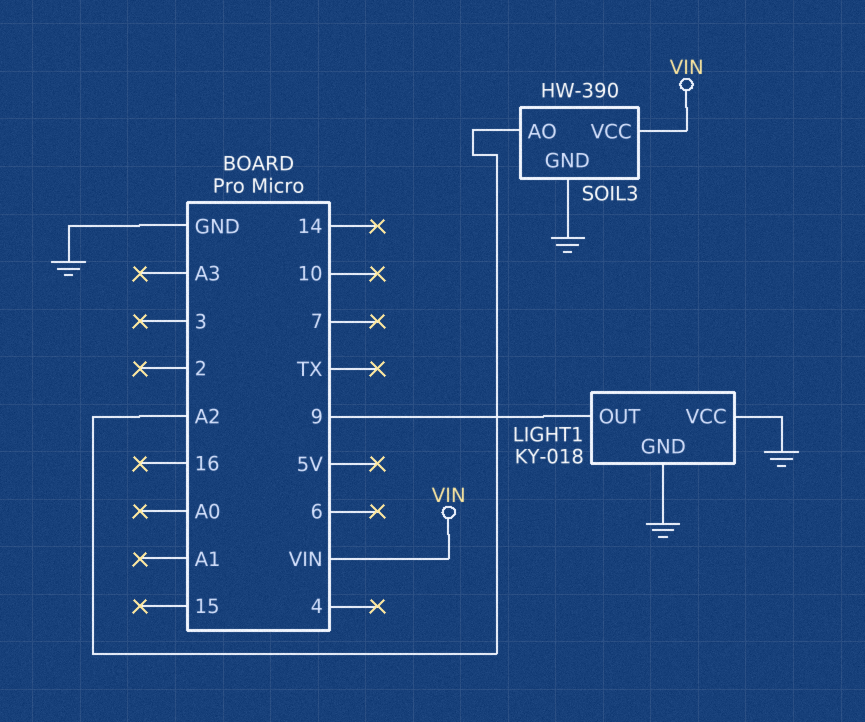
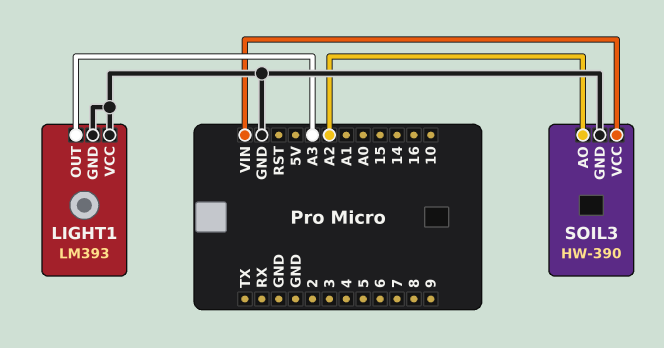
LIGHT1: KY-018 -> LM393
LIGHT1 pin OUT: 9 -> A3

